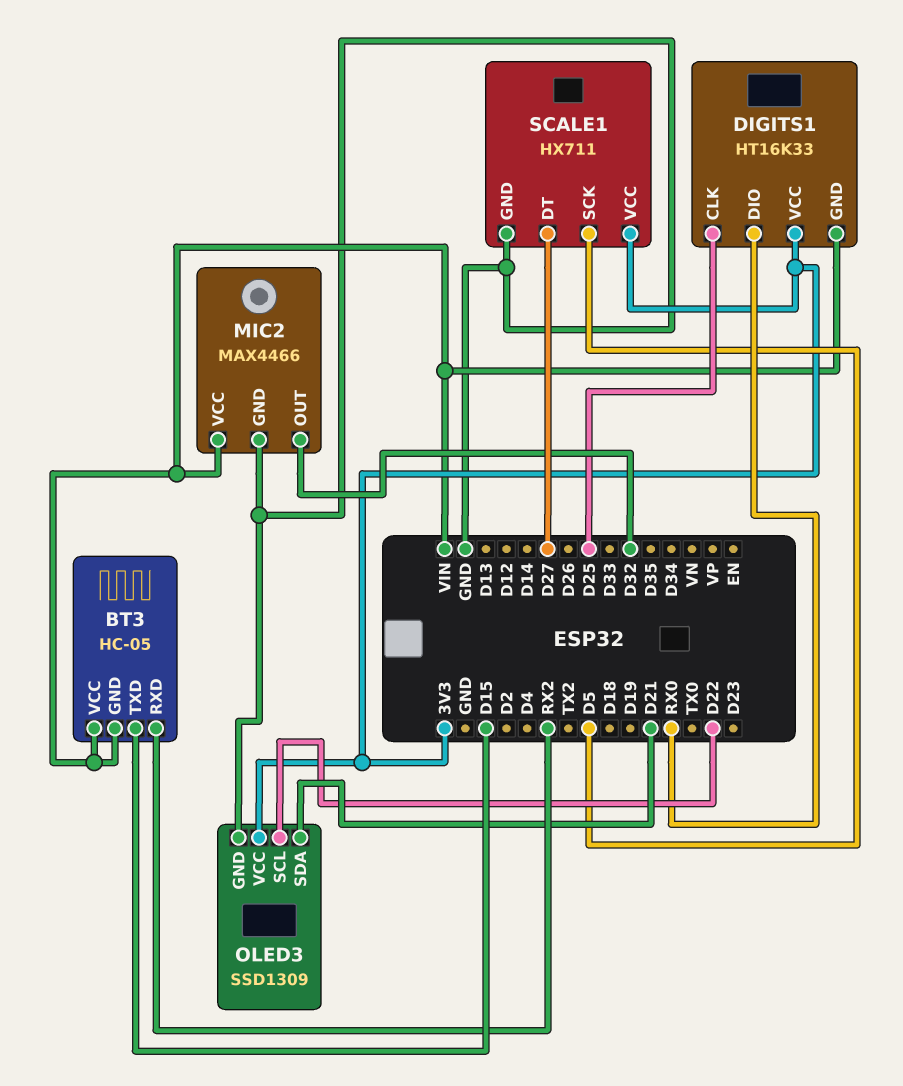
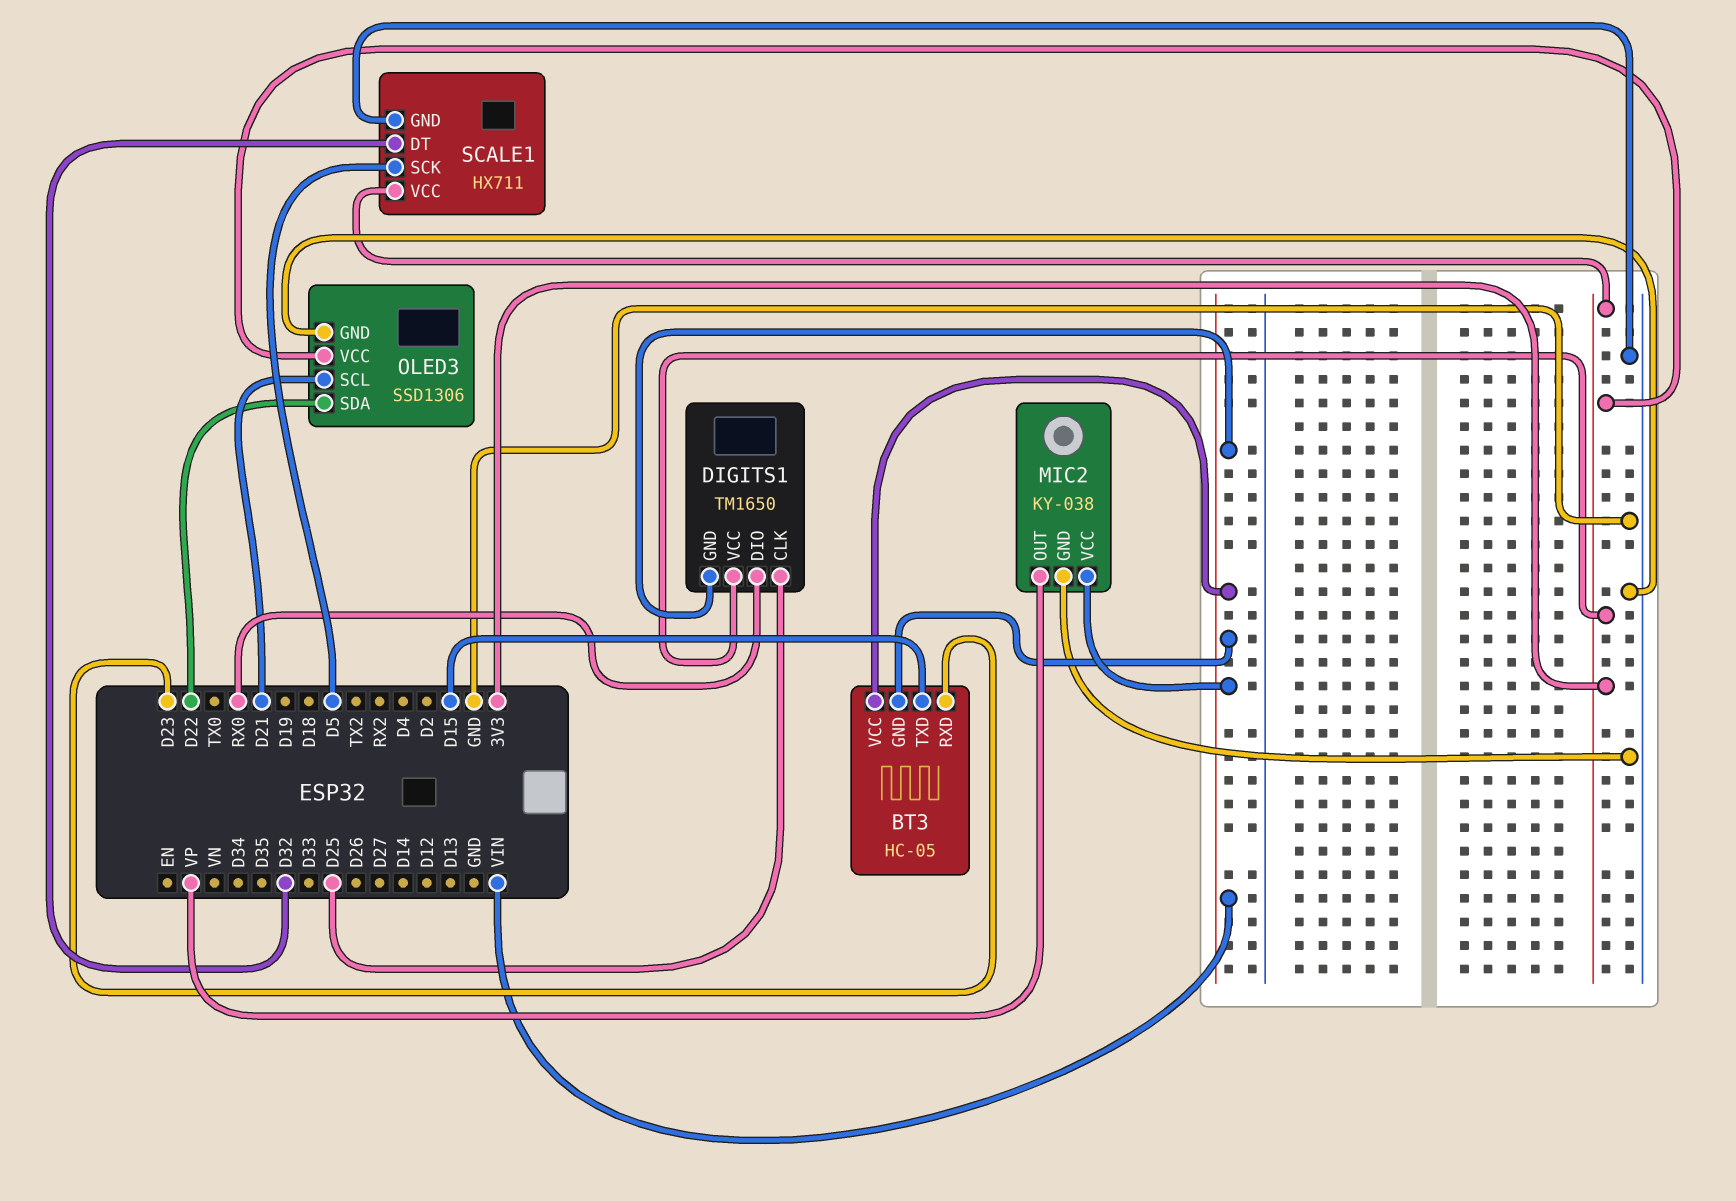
BT3 pin RXD: RX2 -> D23
DIGITS1: HT16K33 -> TM1650
MIC2: MAX4466 -> KY-038
MIC2 pin OUT: D32 -> VP
OLED3: SSD1309 -> SSD1306
OLED3 pin SCL: D22 -> D21
OLED3 pin SDA: D21 -> D22
SCALE1 pin DT: D27 -> D32

